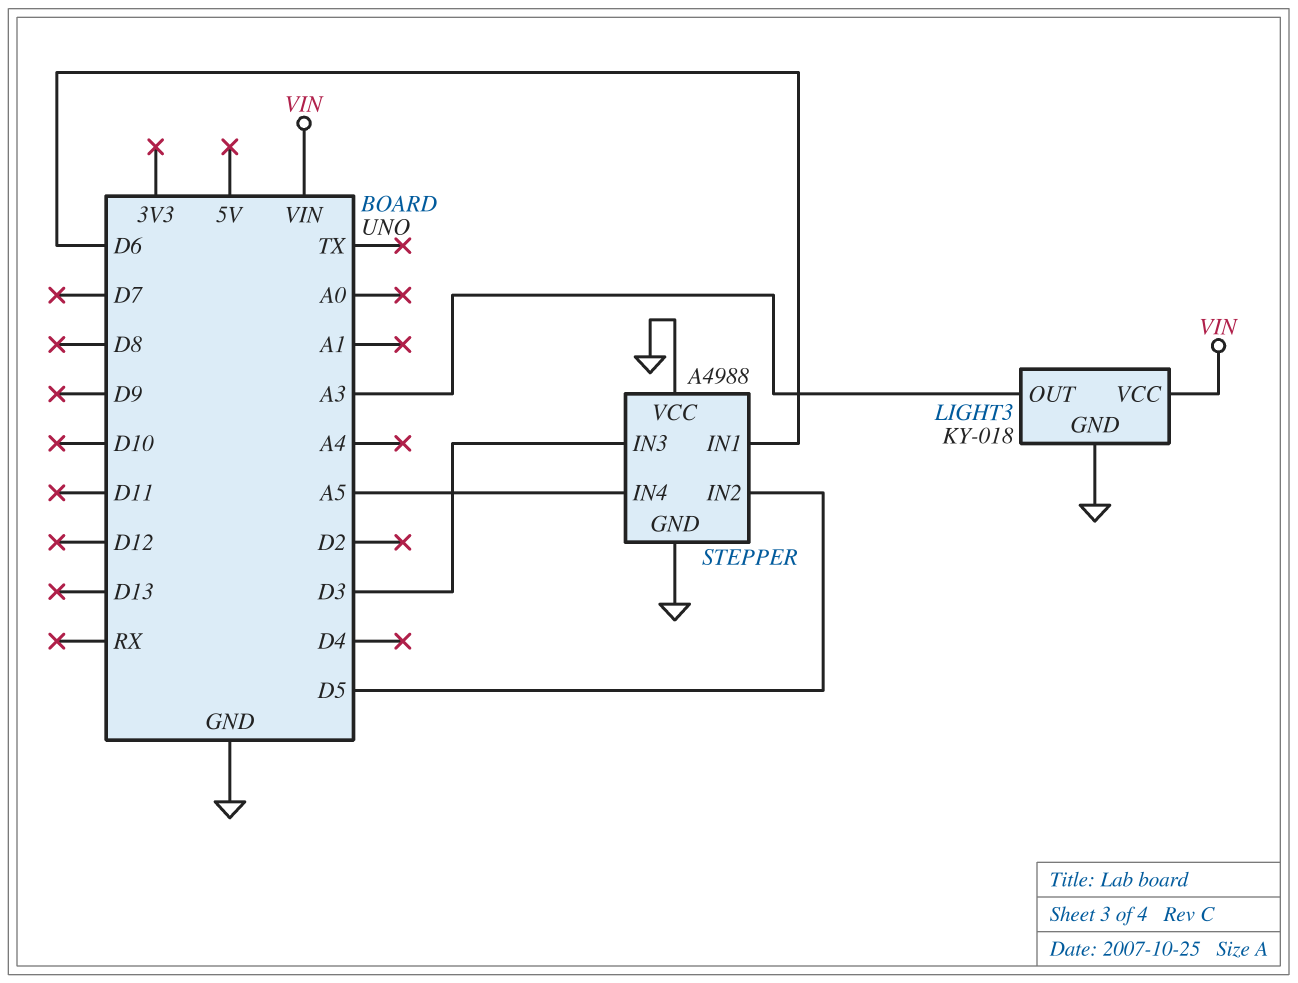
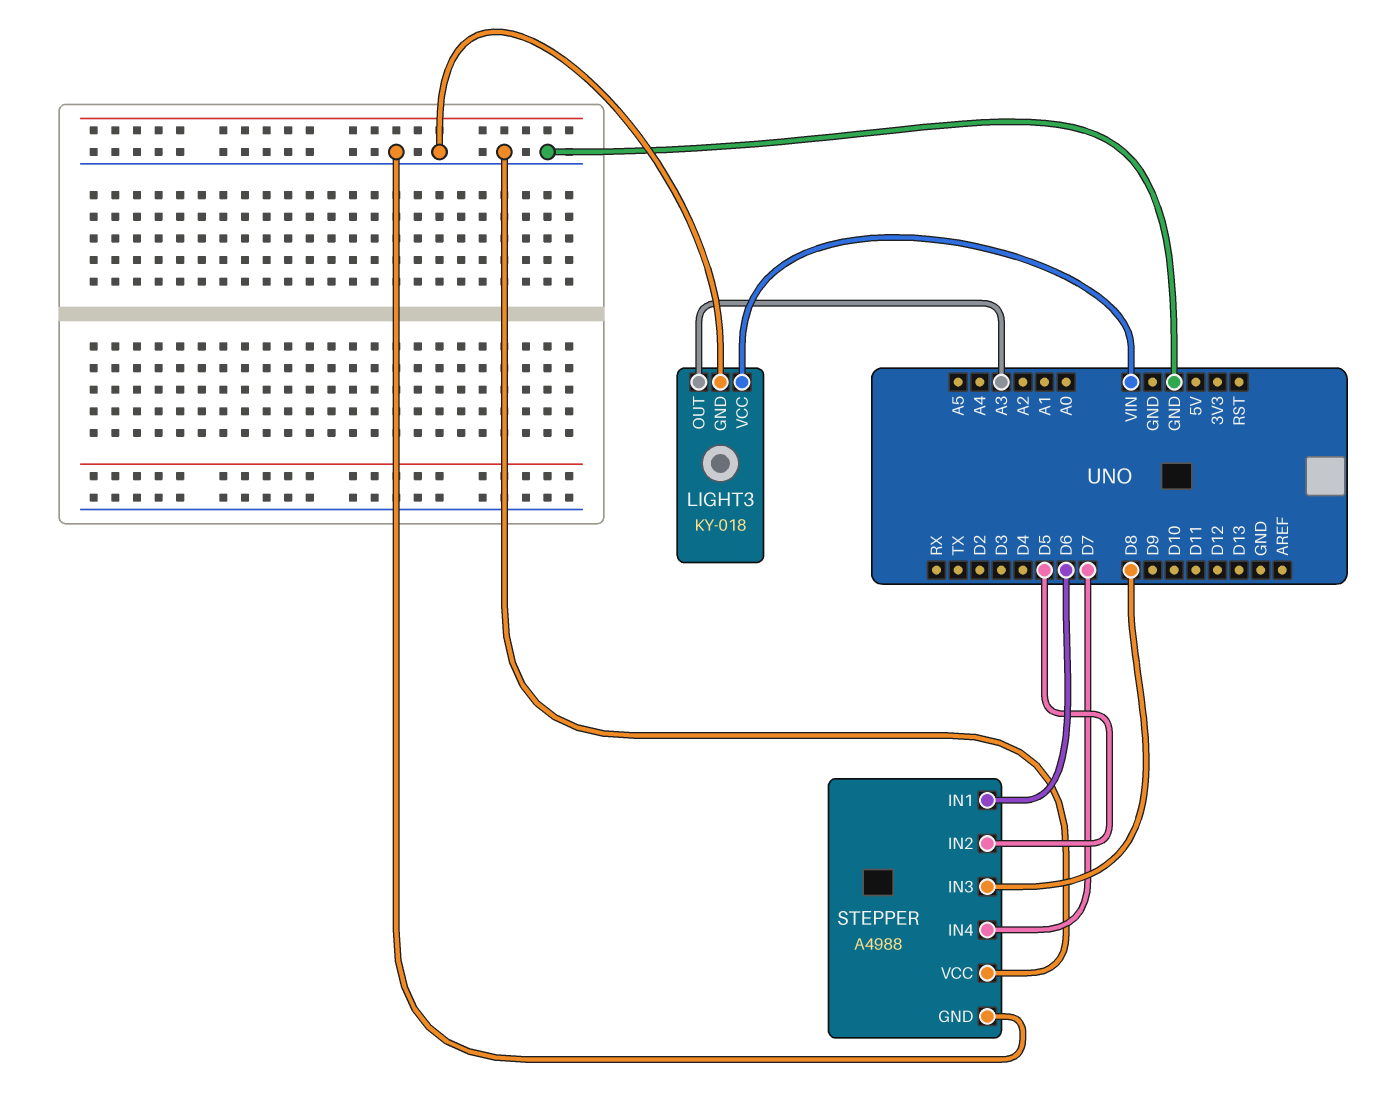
STEPPER pin IN3: D3 -> D8
STEPPER pin IN4: A5 -> D7

